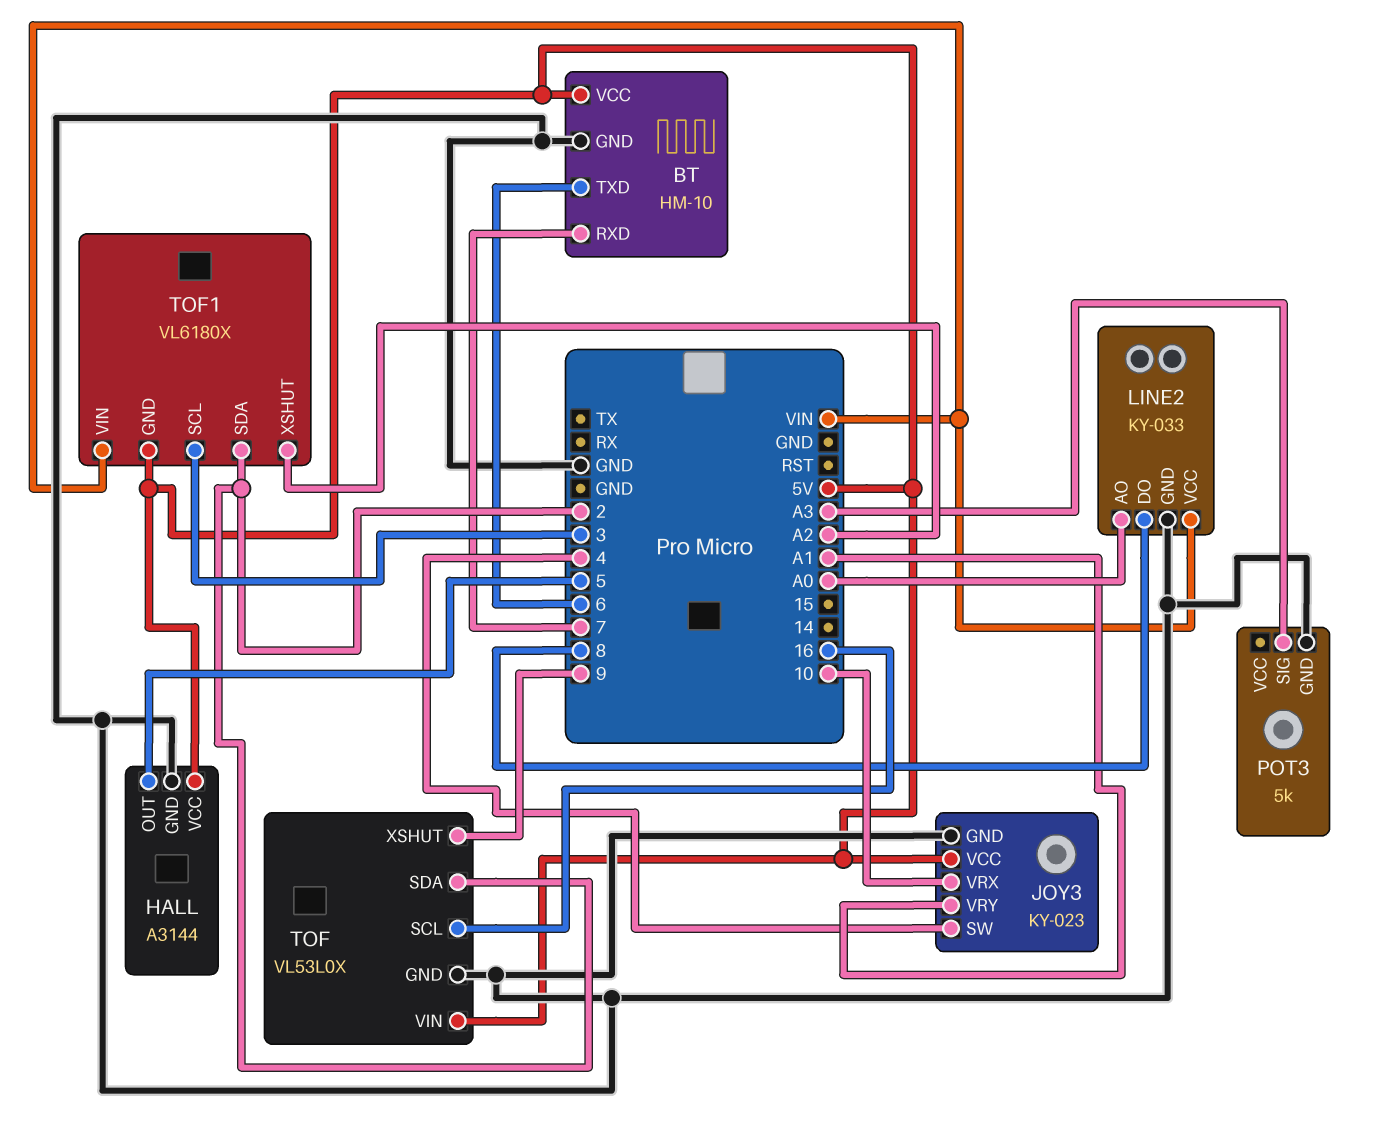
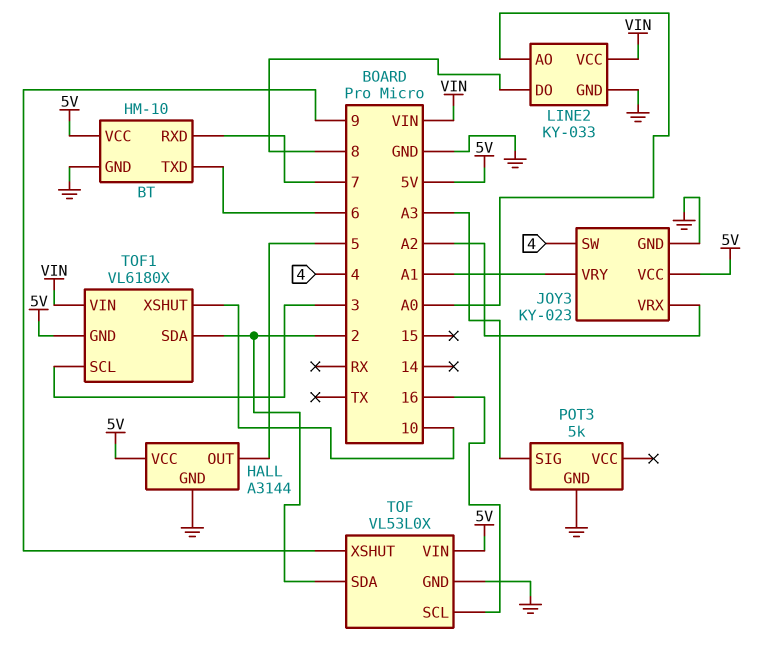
JOY3 pin VRX: 10 -> A2
TOF1 pin XSHUT: A2 -> 10

